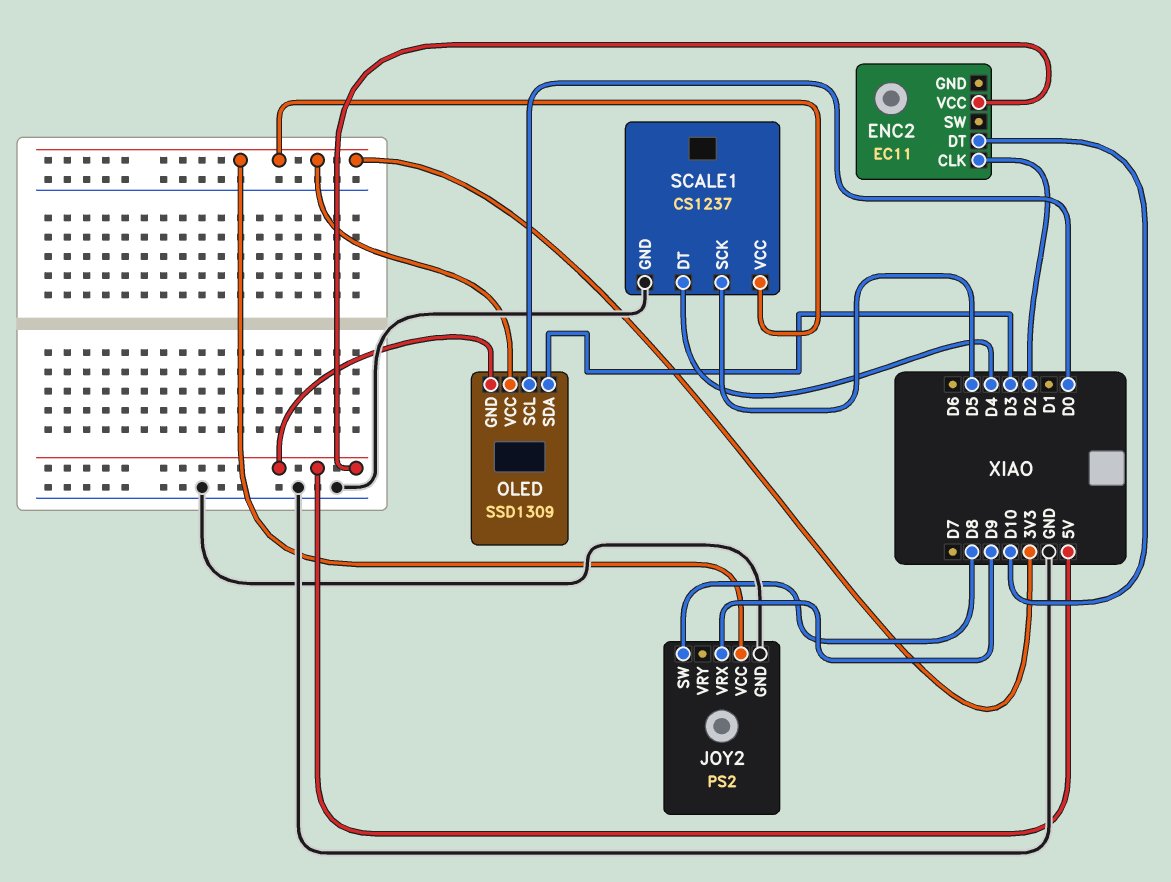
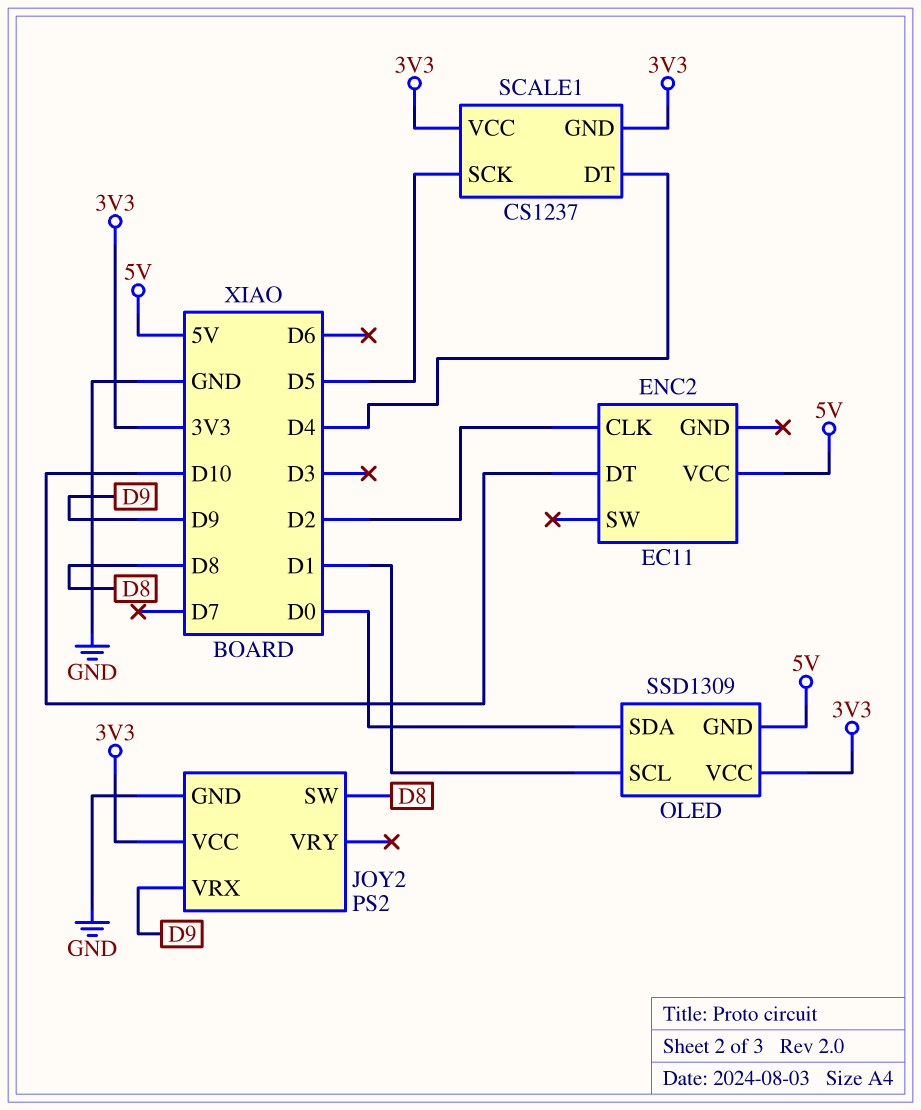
OLED pin SCL: D0 -> D1
OLED pin SDA: D3 -> D0
SCALE1 pin GND: GND -> 3V3

